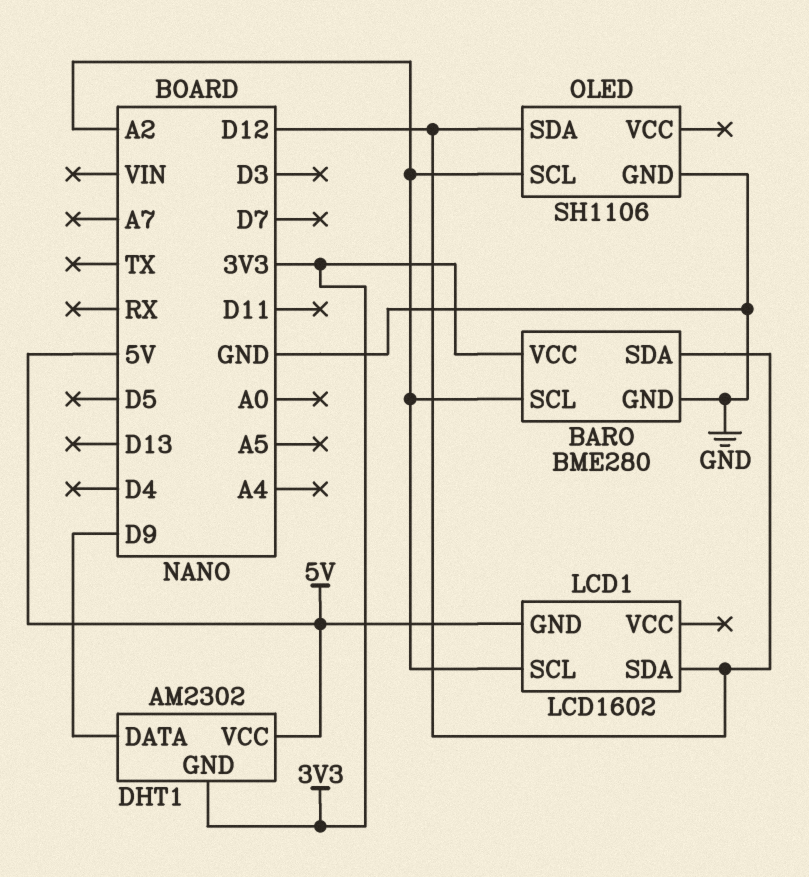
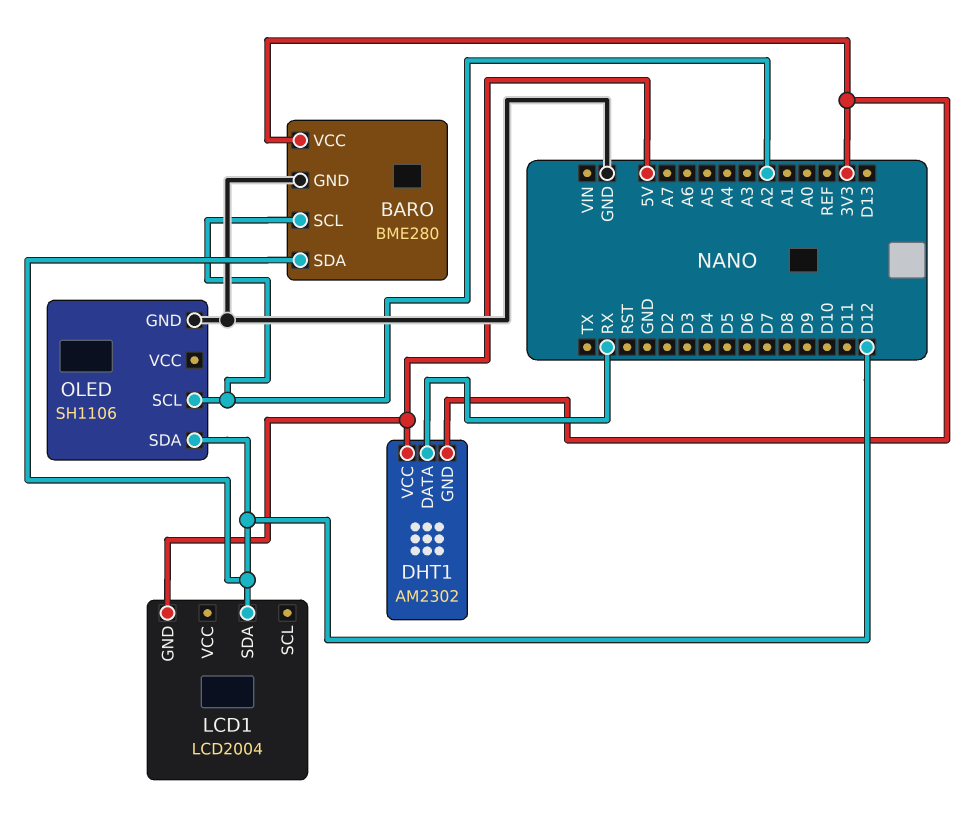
DHT1 pin DATA: D9 -> RX
LCD1: LCD1602 -> LCD2004
LCD1 pin SCL: A2 -> none

